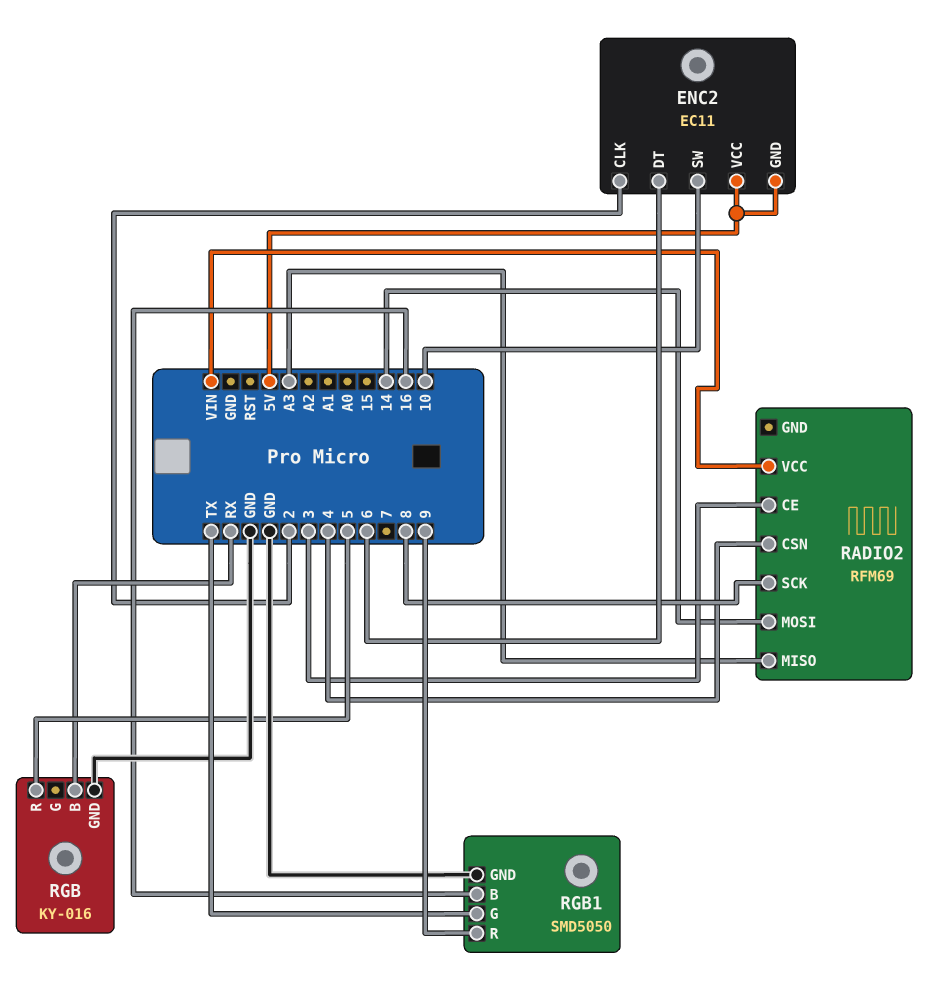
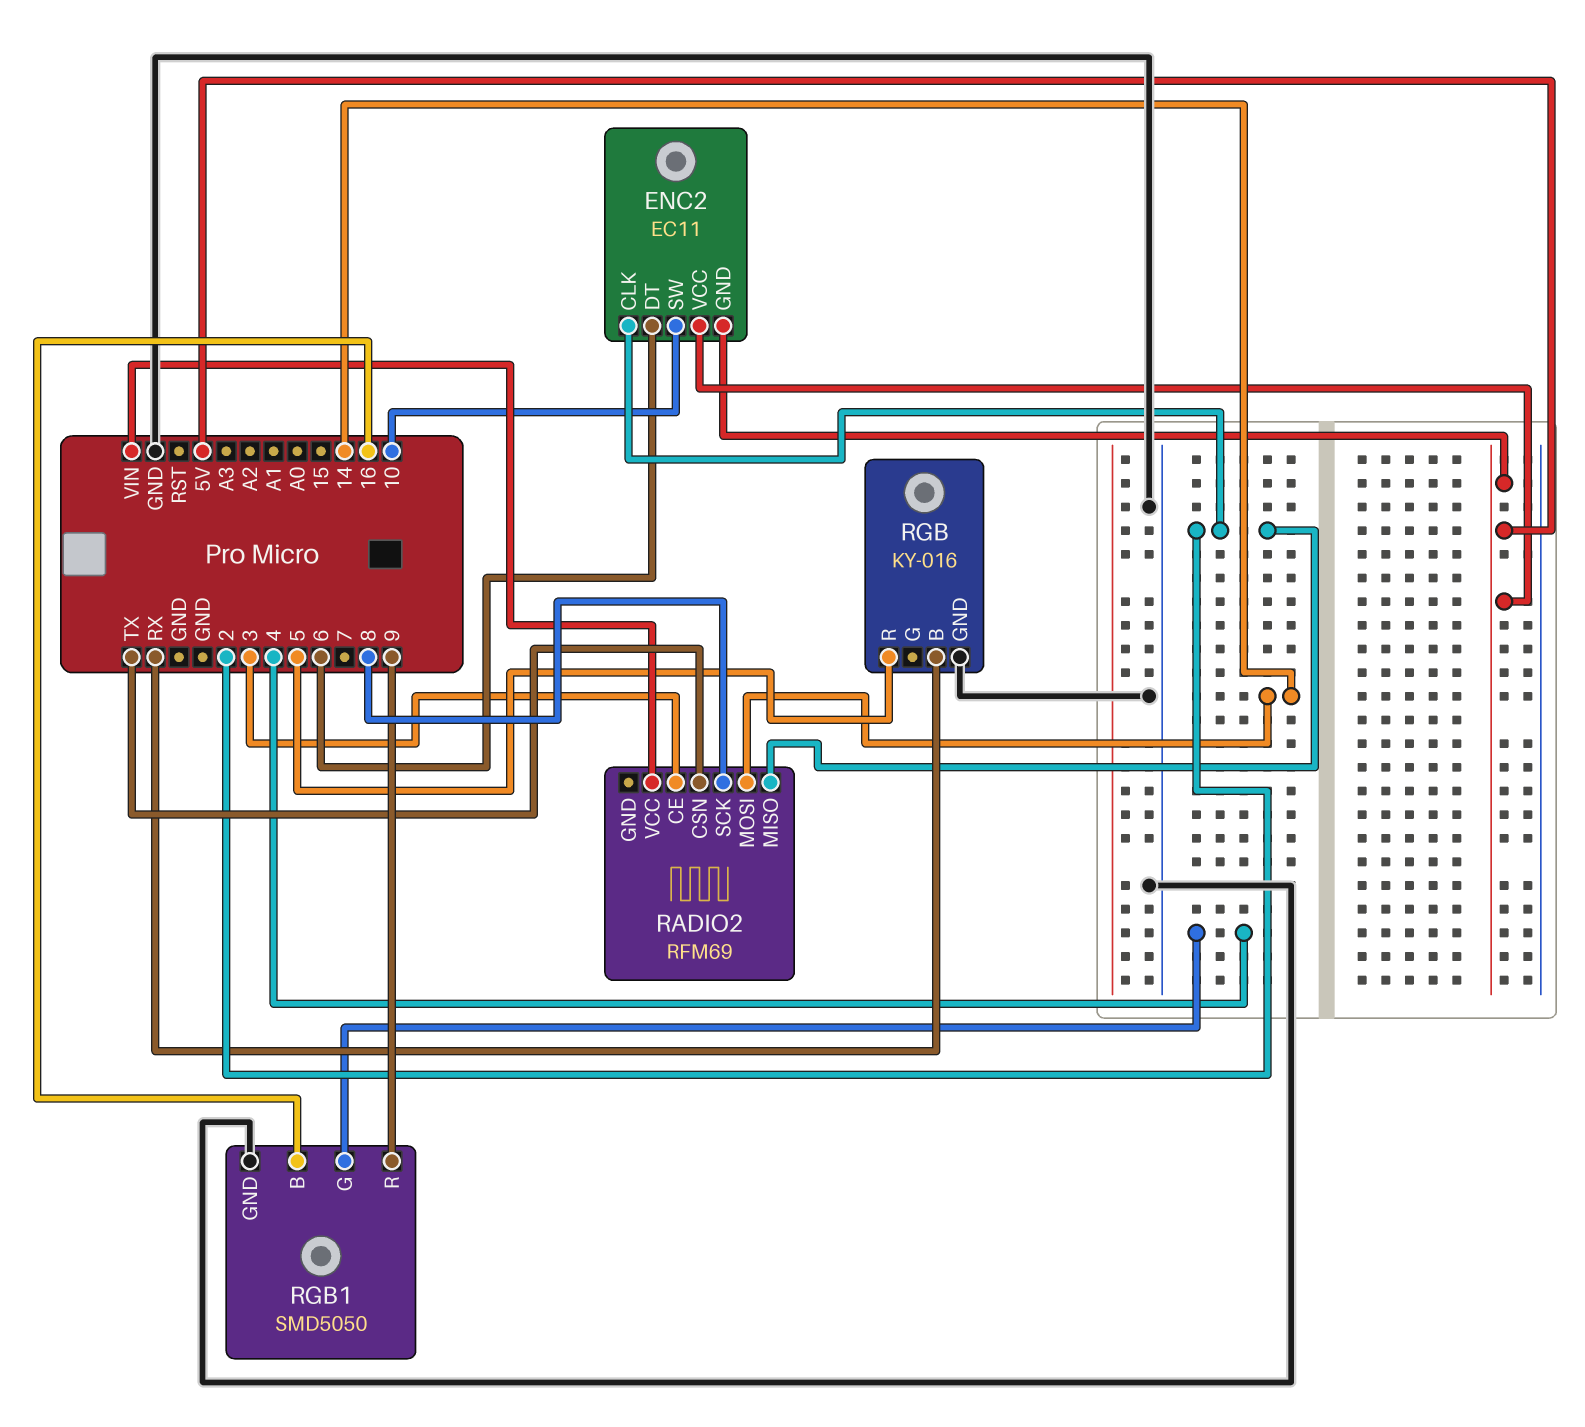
RADIO2 pin CSN: 4 -> TX
RADIO2 pin MISO: A3 -> 2
RGB1 pin G: TX -> 4

